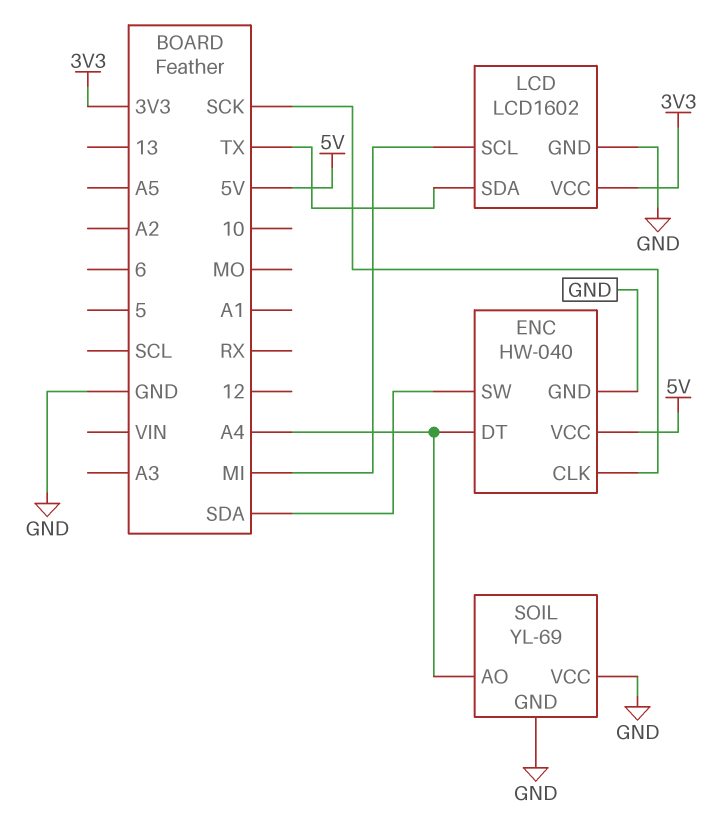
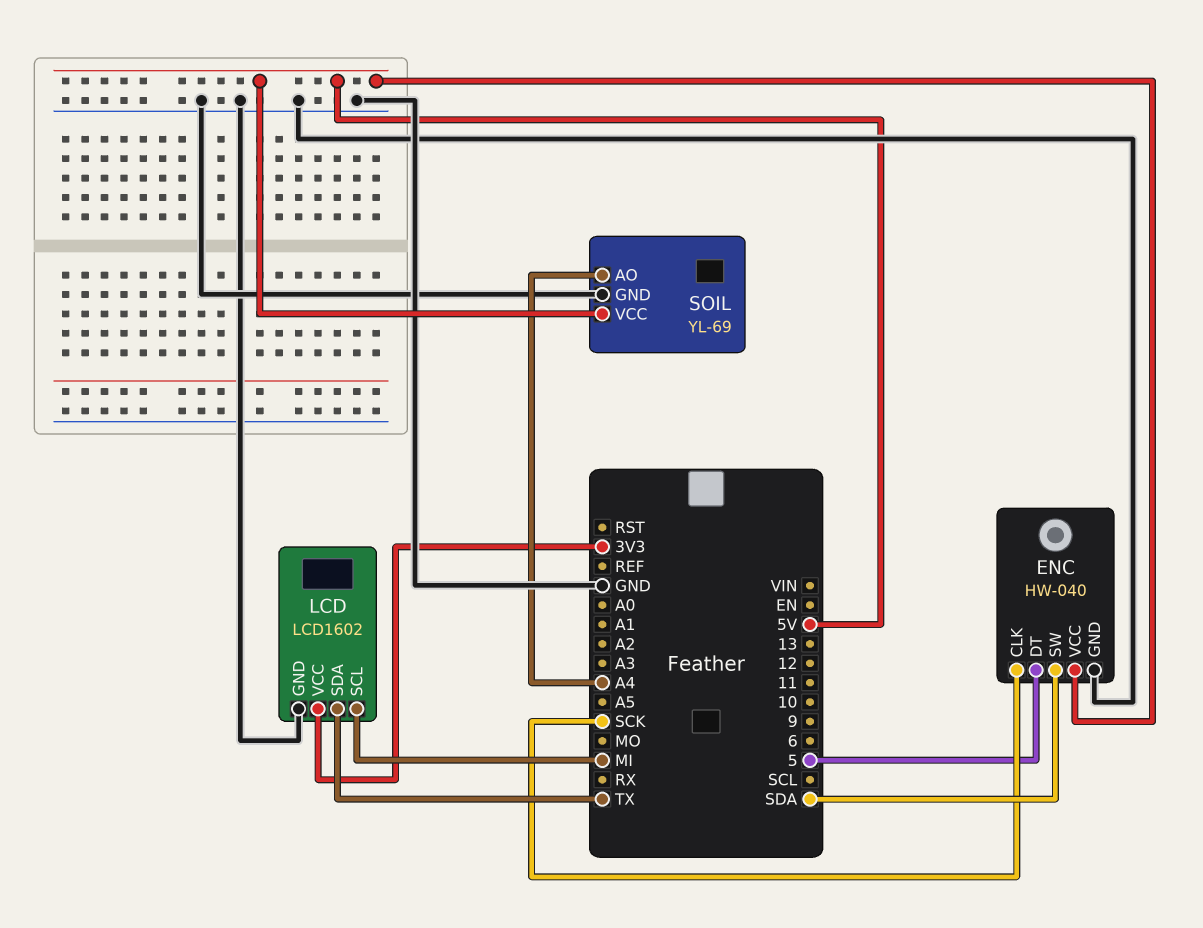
ENC pin DT: A4 -> 5
SOIL pin VCC: GND -> 5V

